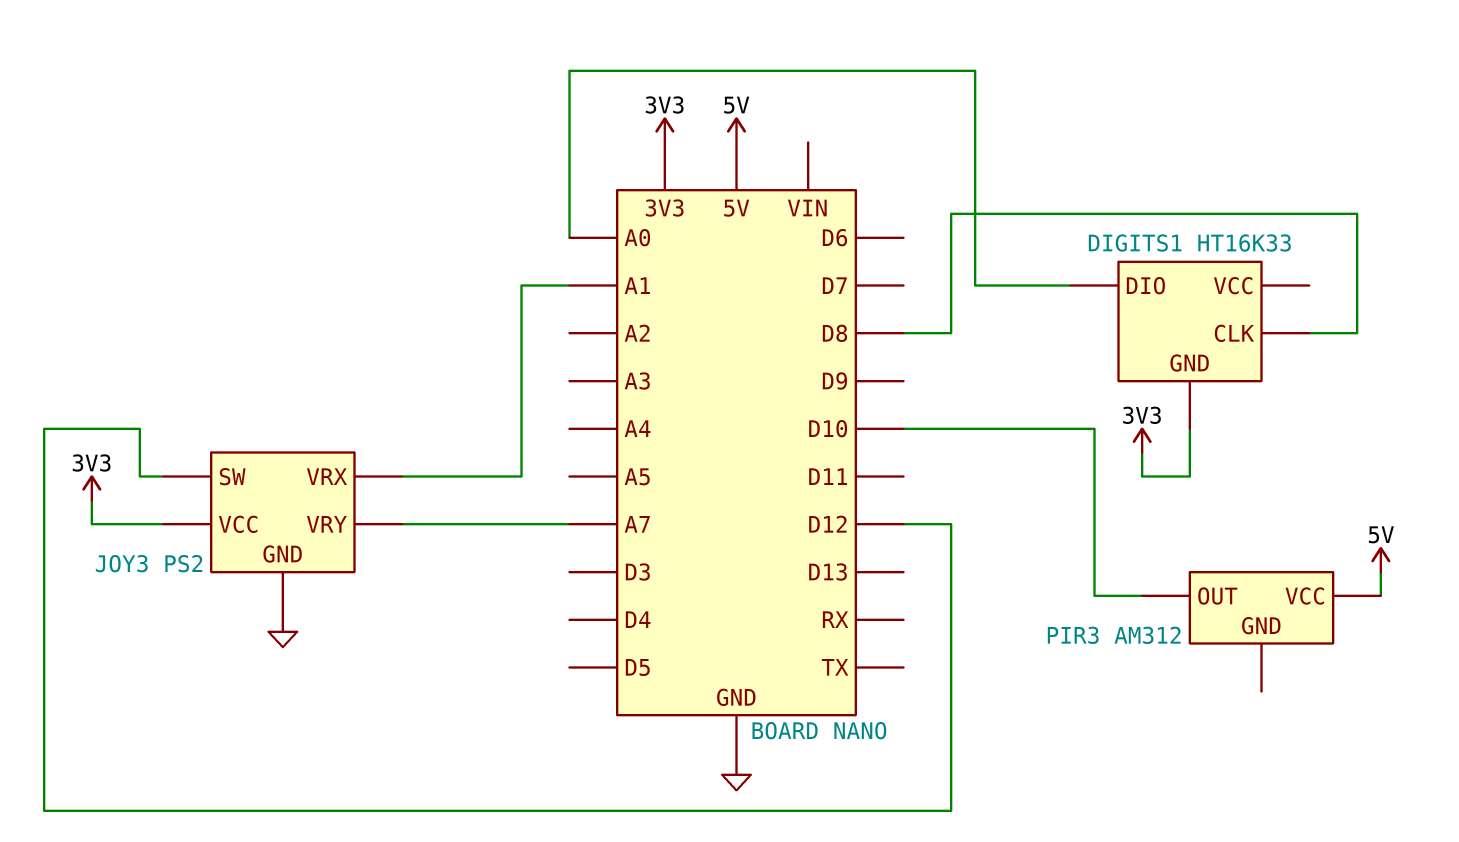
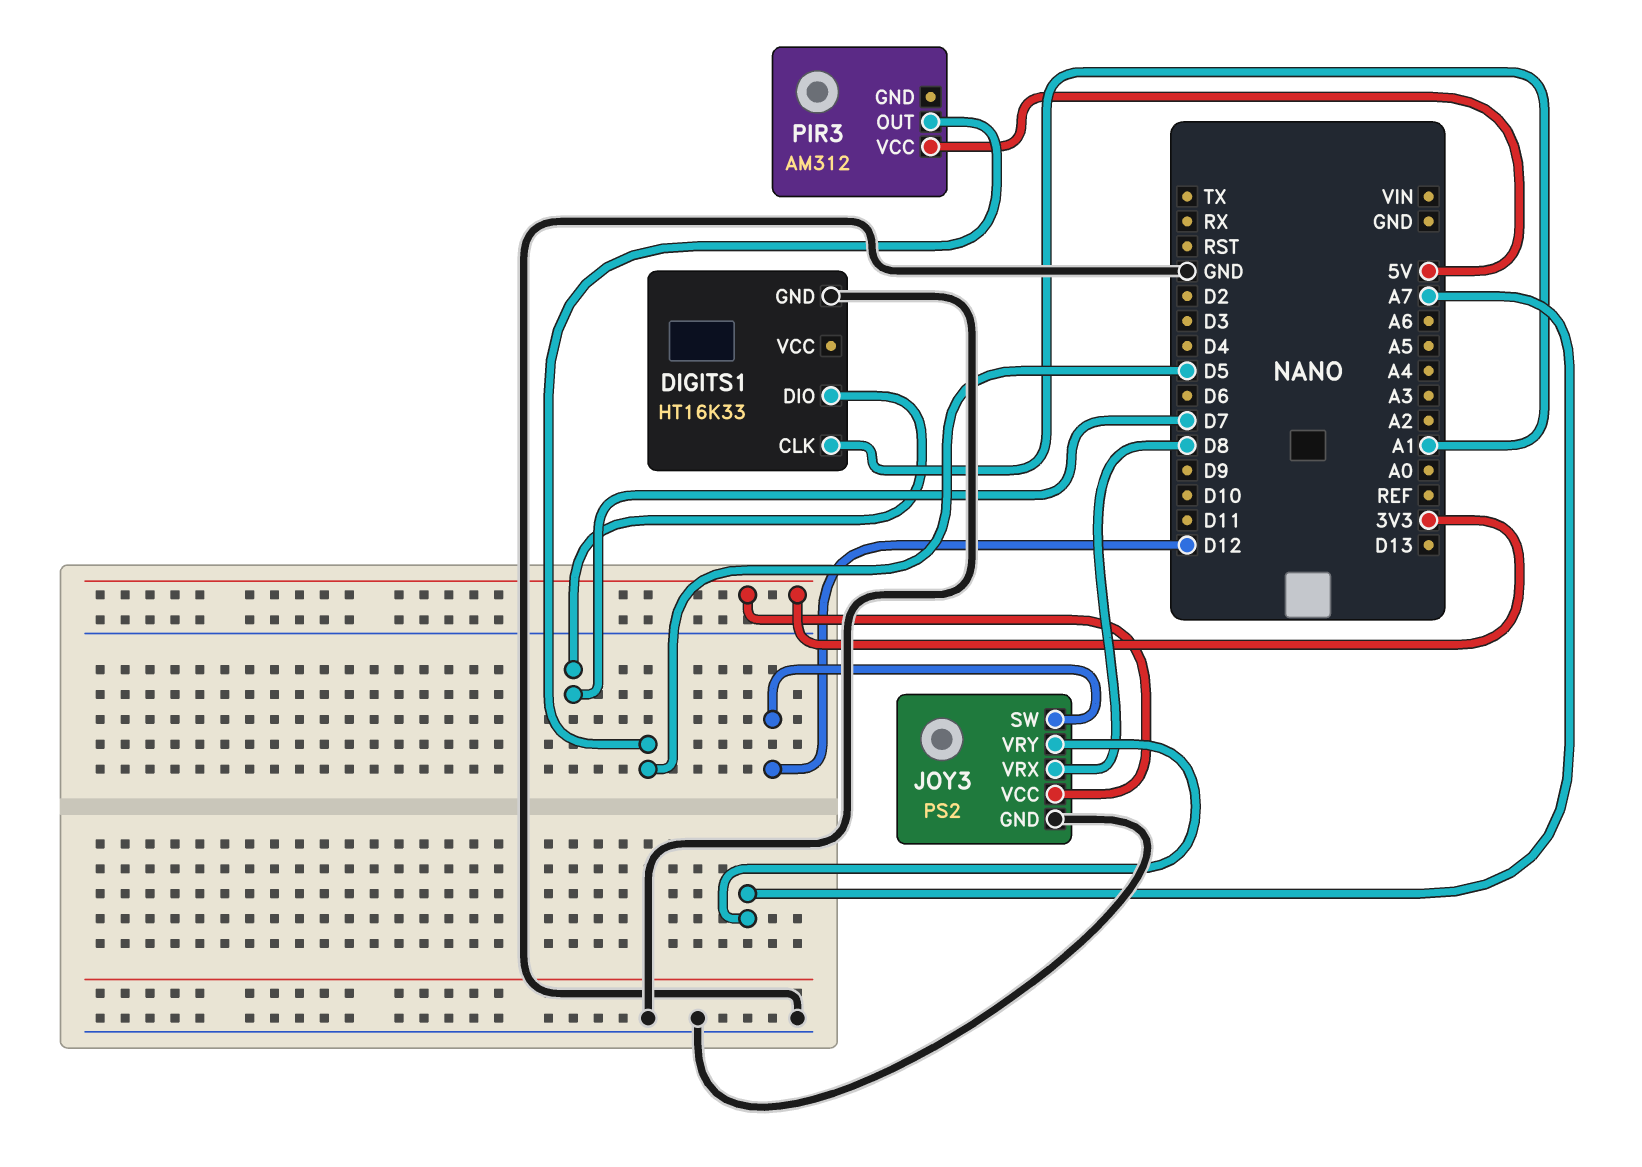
DIGITS1 pin CLK: D8 -> A1
DIGITS1 pin DIO: A0 -> D7
DIGITS1 pin GND: 3V3 -> GND
JOY3 pin VRX: A1 -> D8
PIR3 pin OUT: D10 -> D5

